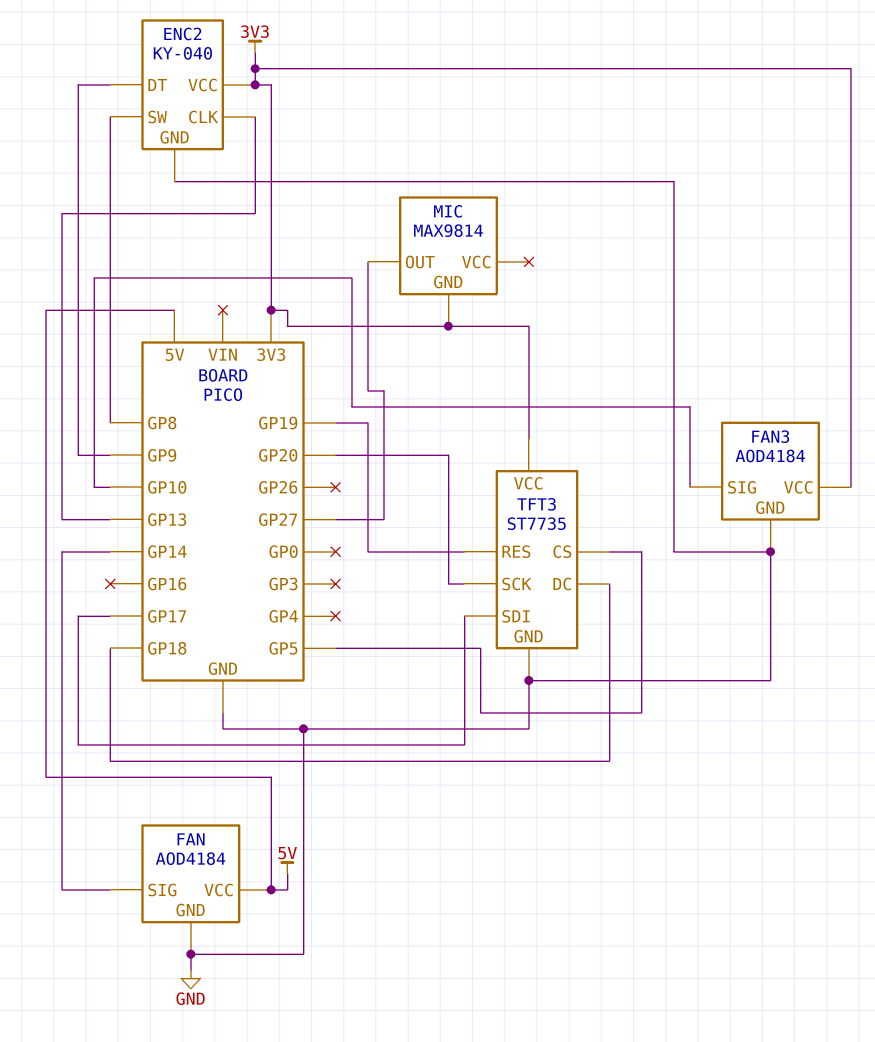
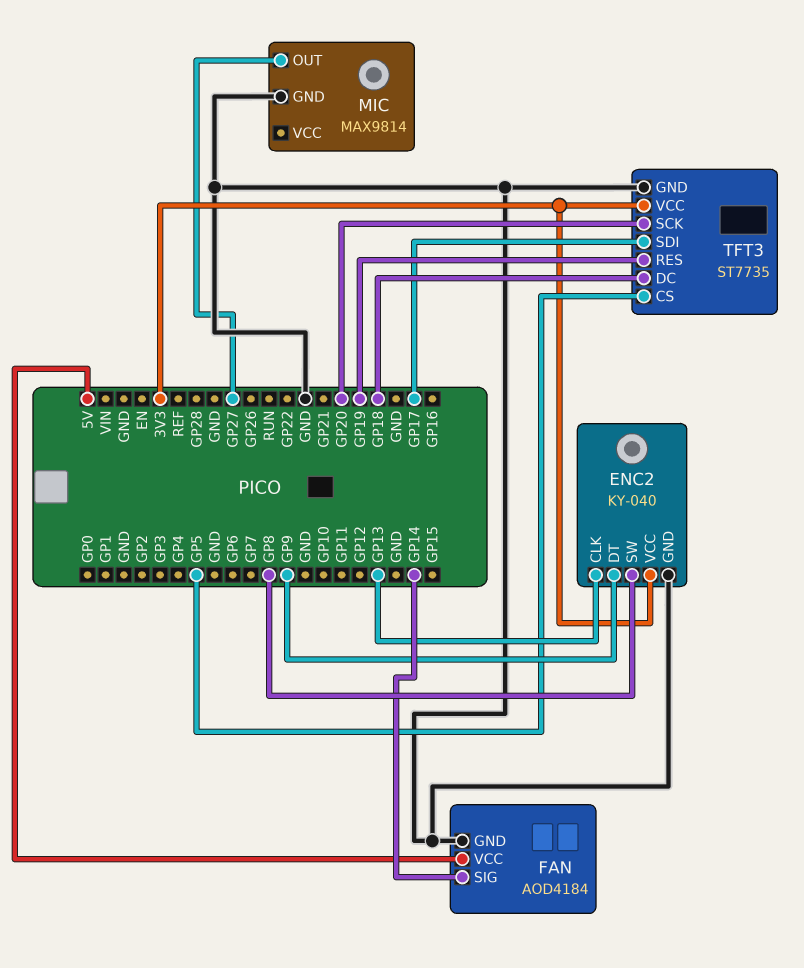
FAN3: AOD4184 -> none
FAN3 pin GND: GND -> none
FAN3 pin SIG: GP10 -> none
FAN3 pin VCC: 3V3 -> none
MIC pin GND: 3V3 -> GND

